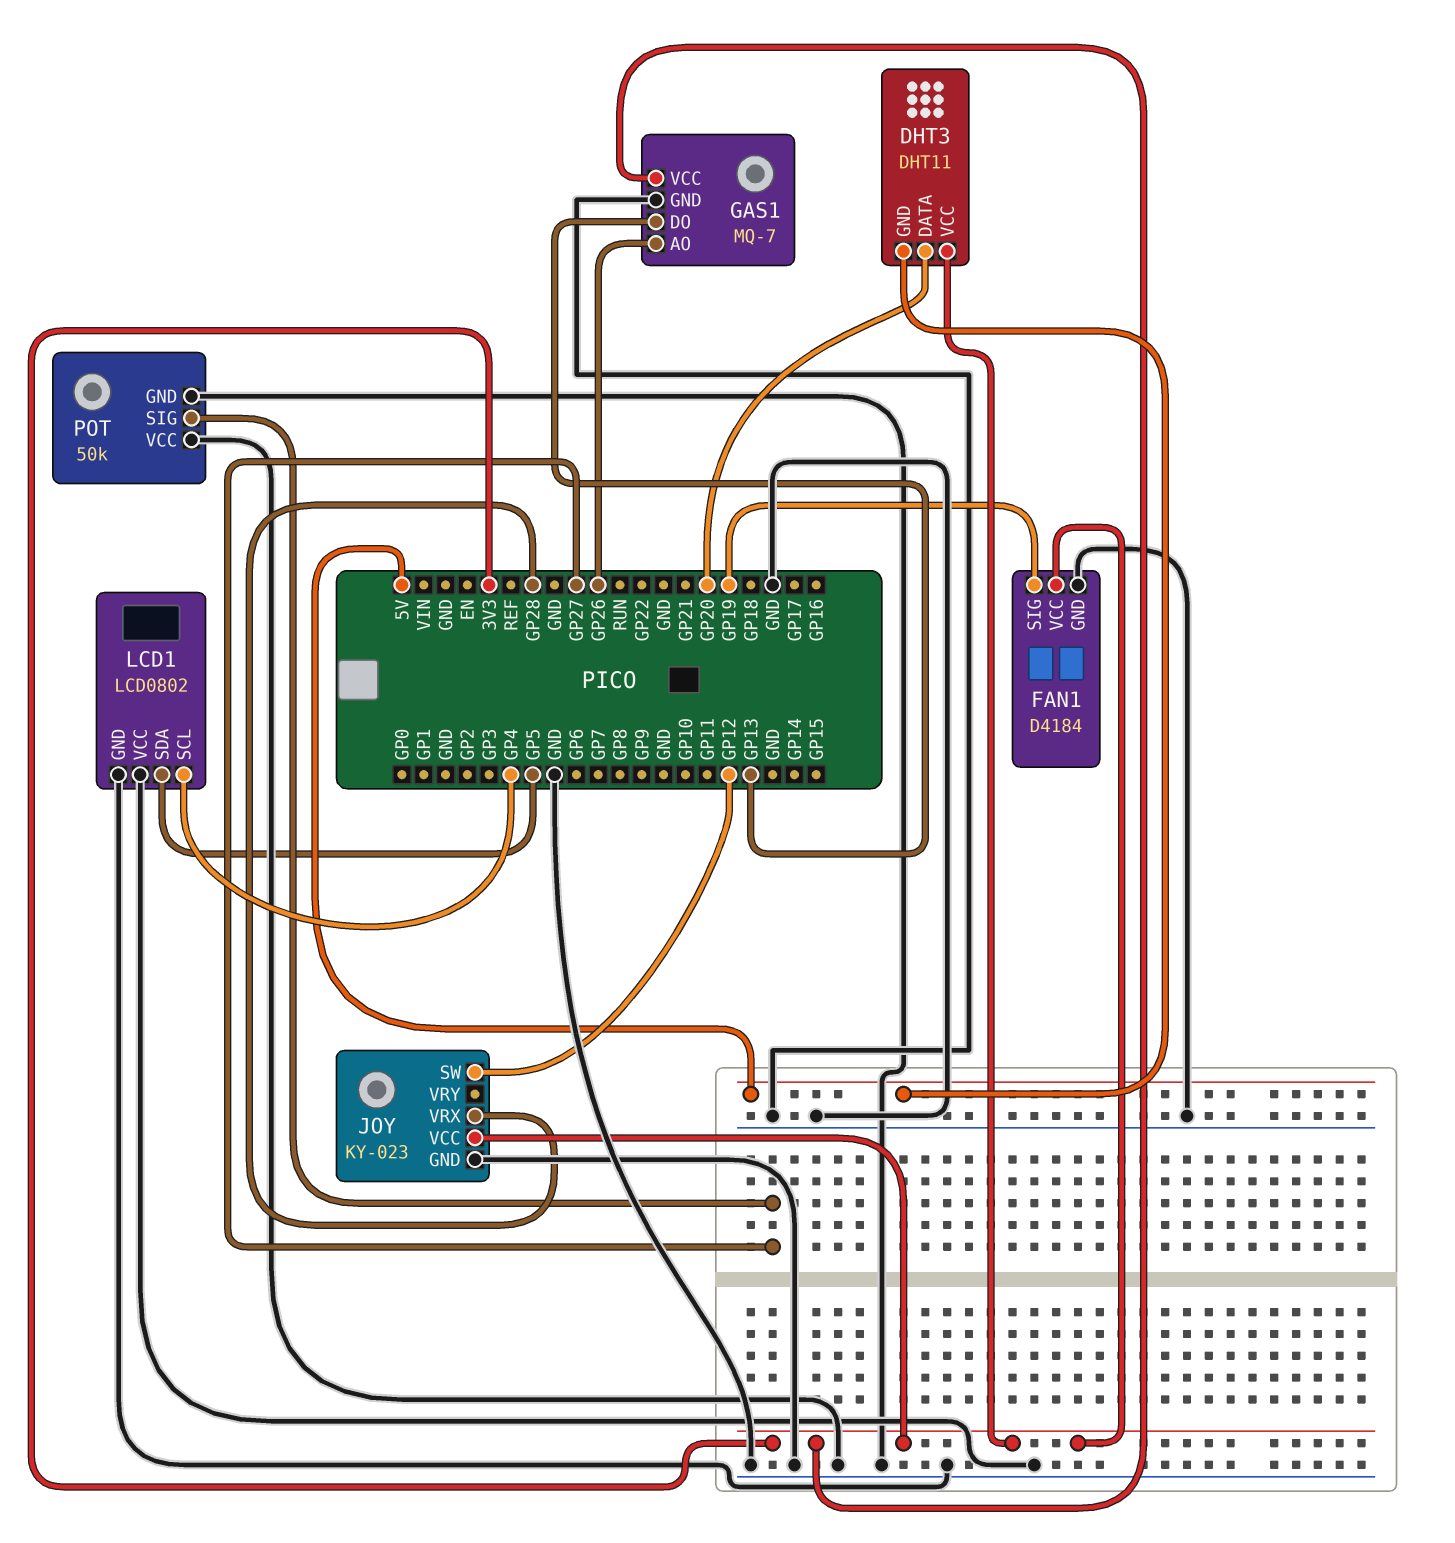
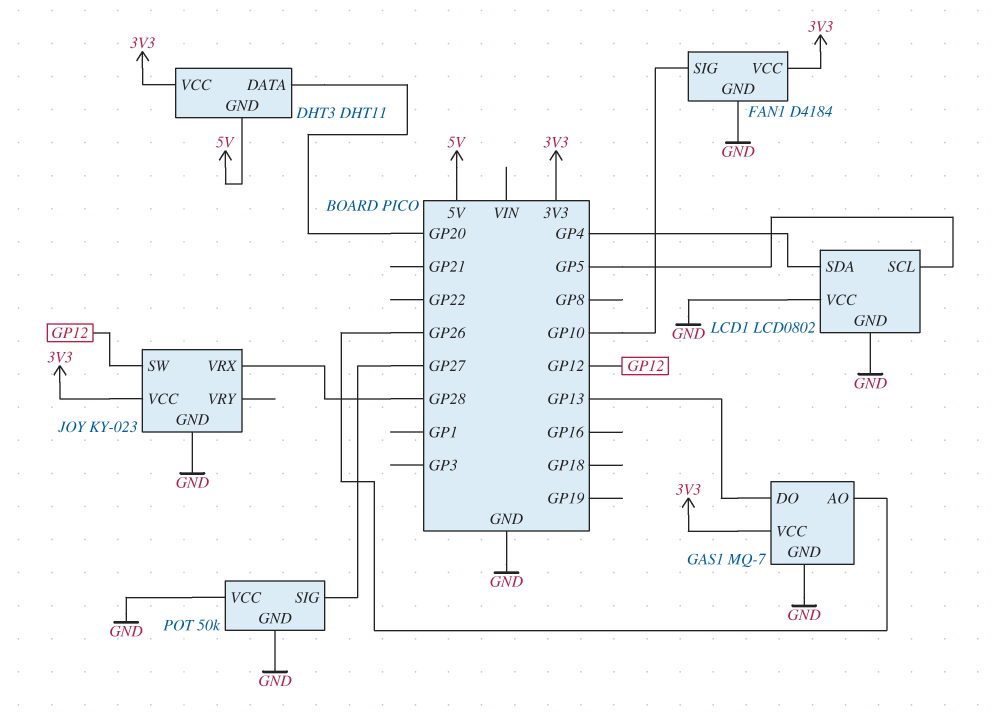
FAN1 pin SIG: GP19 -> GP10
LCD1 pin SCL: GP4 -> GP5
LCD1 pin SDA: GP5 -> GP4

